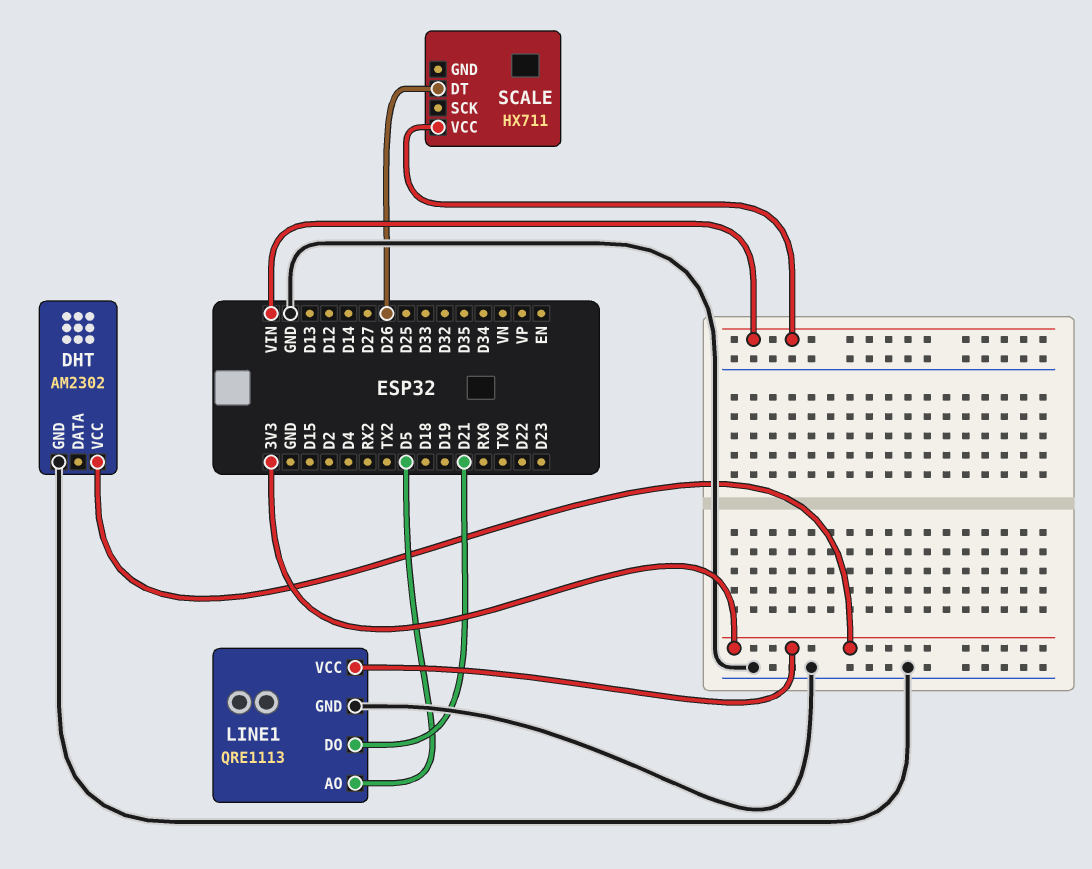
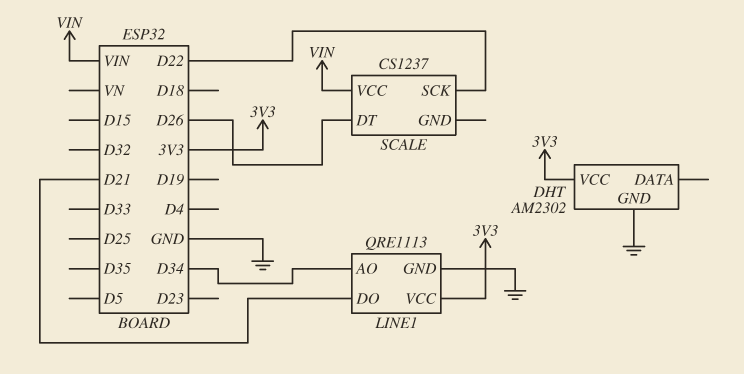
LINE1 pin AO: D5 -> D34
SCALE: HX711 -> CS1237
SCALE pin SCK: none -> D22

